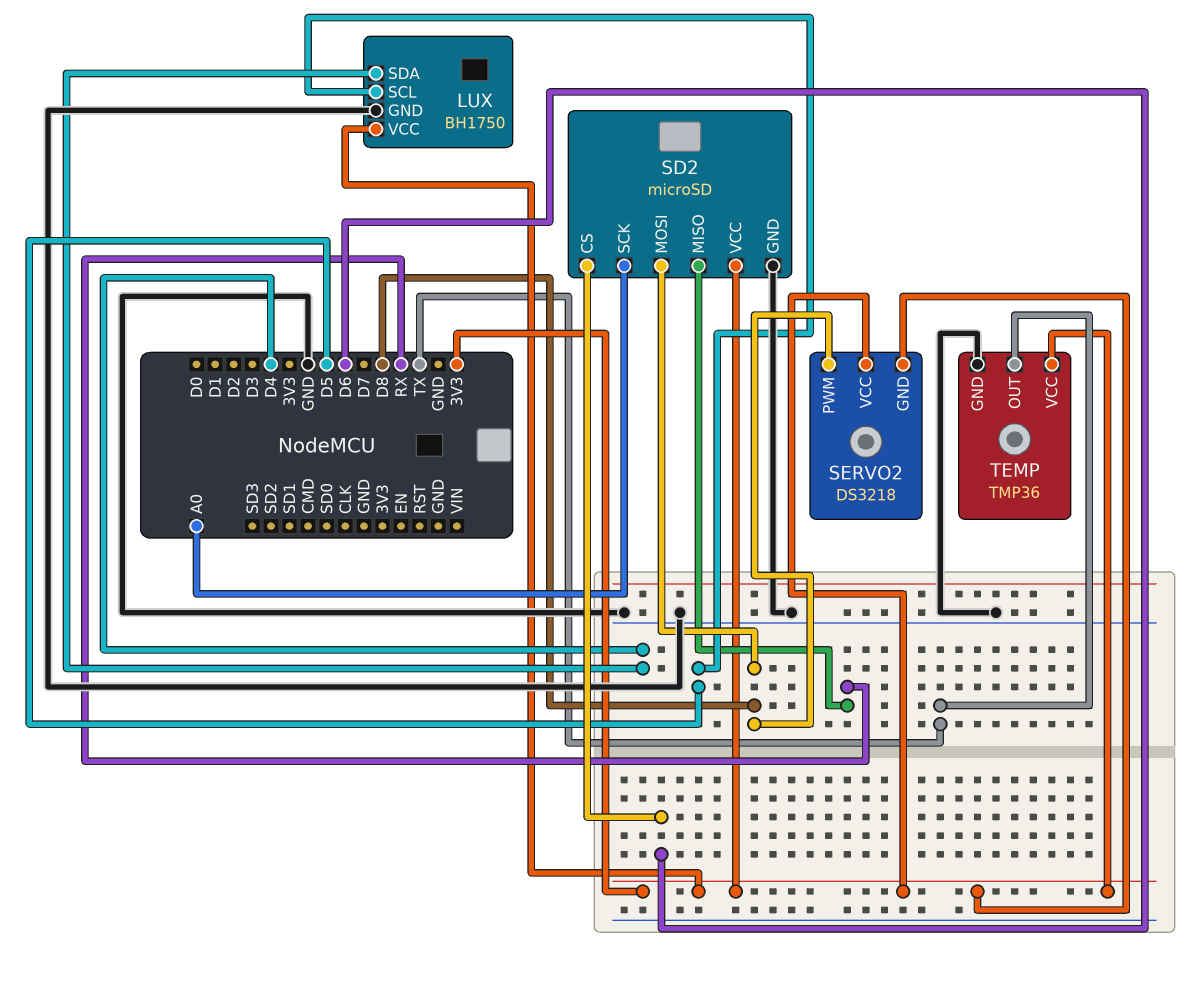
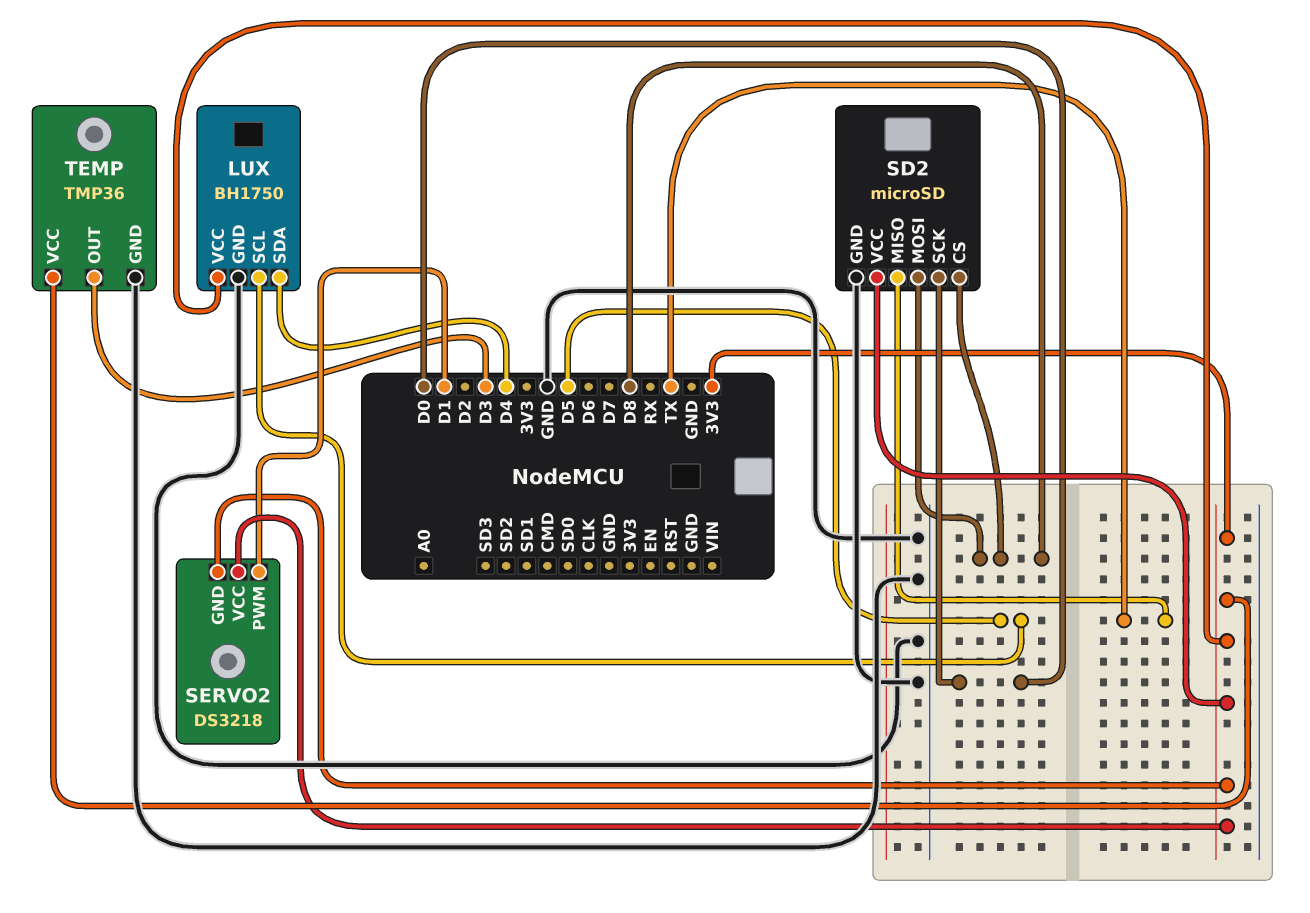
SD2 pin CS: D6 -> D8
SD2 pin MISO: RX -> TX
SD2 pin SCK: A0 -> D0
SERVO2 pin PWM: D8 -> D1
TEMP pin OUT: TX -> D3

